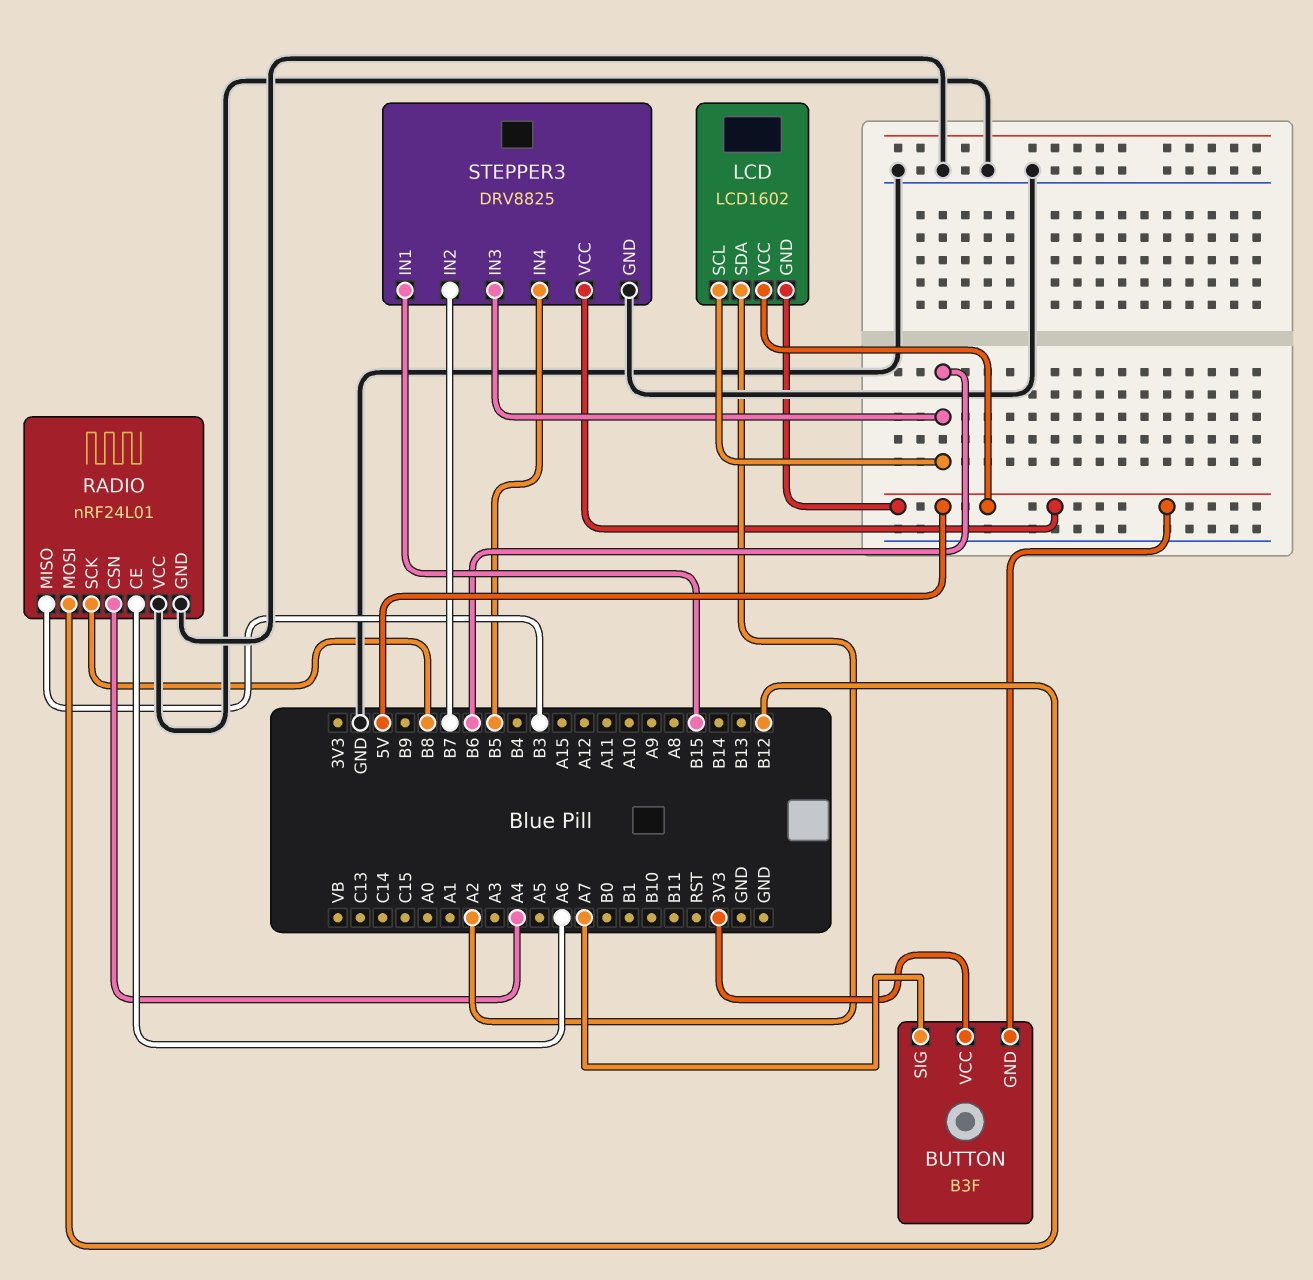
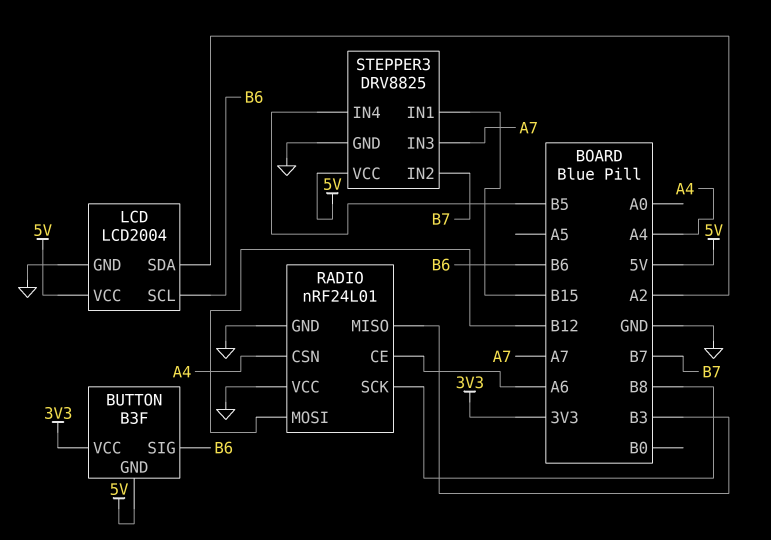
BUTTON pin SIG: A7 -> B6
LCD: LCD1602 -> LCD2004
LCD pin GND: 5V -> GND
STEPPER3 pin IN3: B6 -> A7

